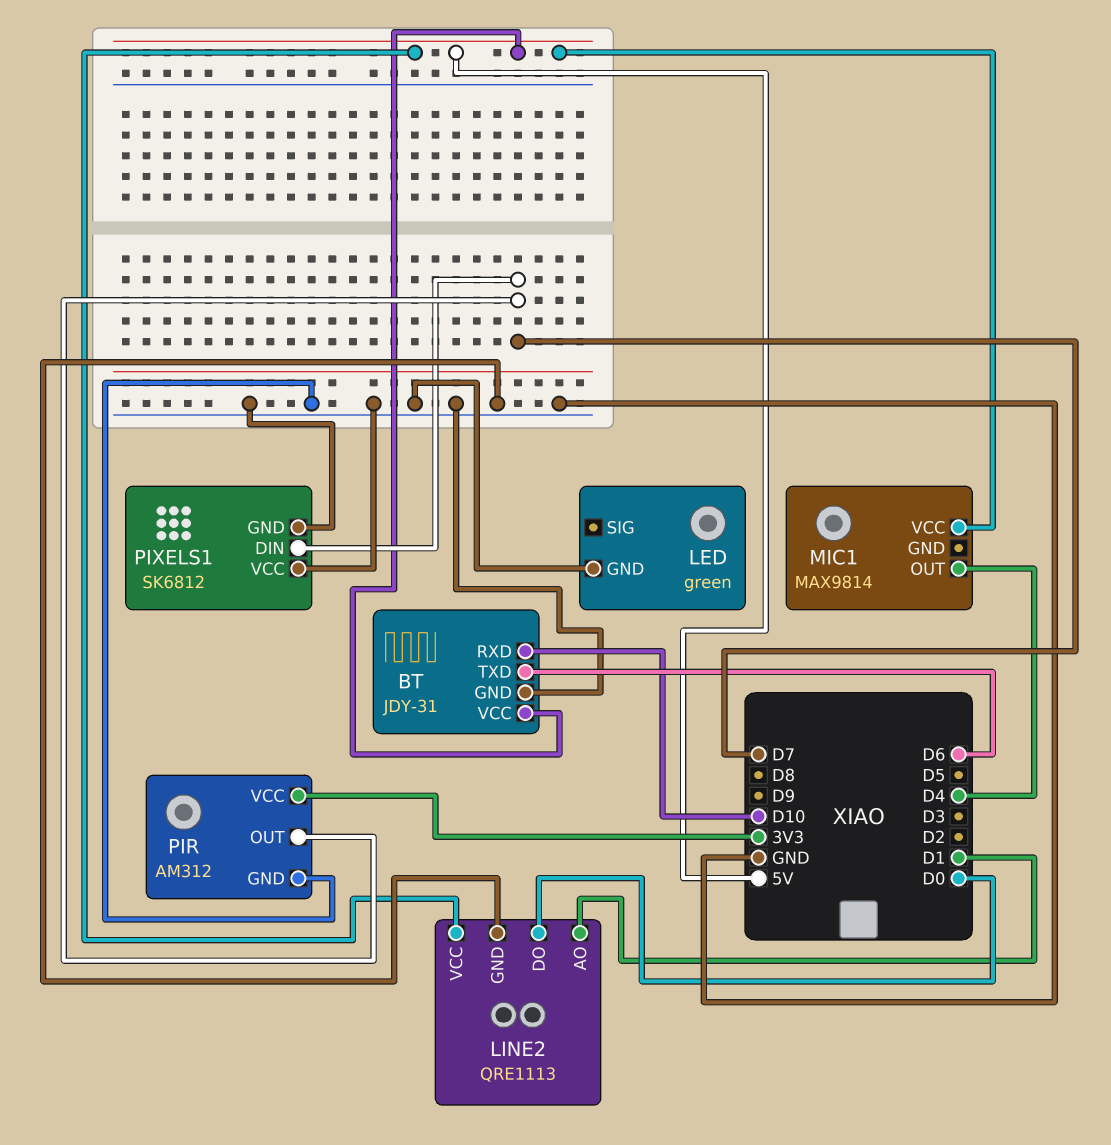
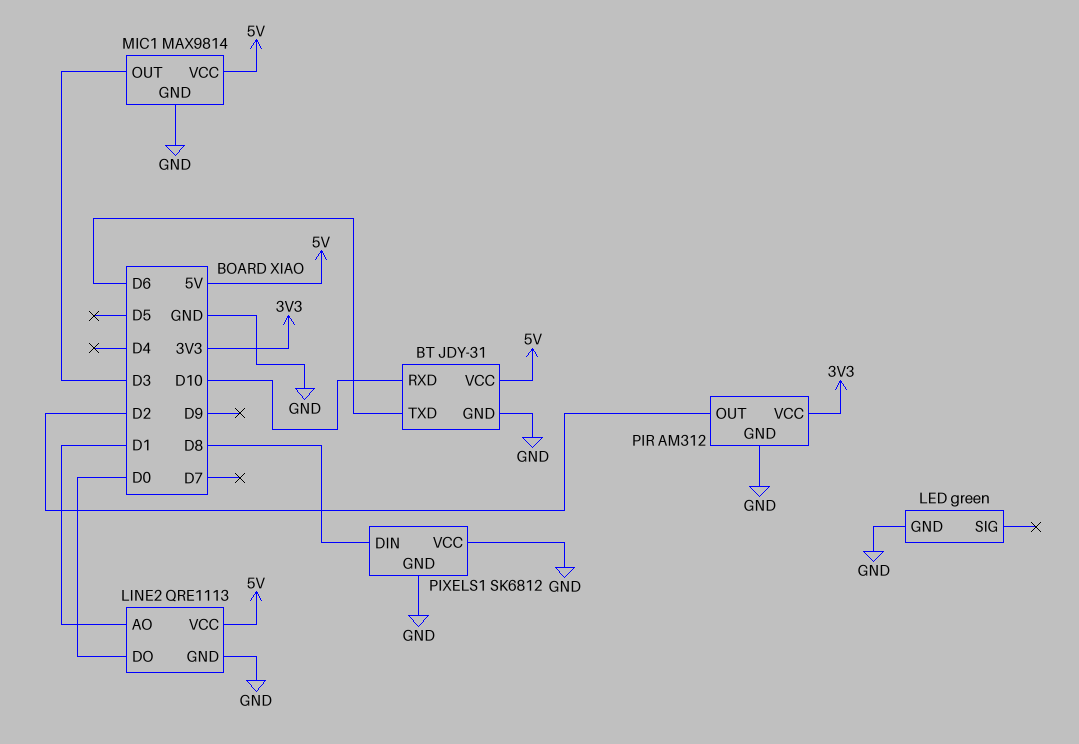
MIC1 pin GND: none -> GND
MIC1 pin OUT: D4 -> D3
PIR pin OUT: D7 -> D2
PIXELS1 pin DIN: D7 -> D8

